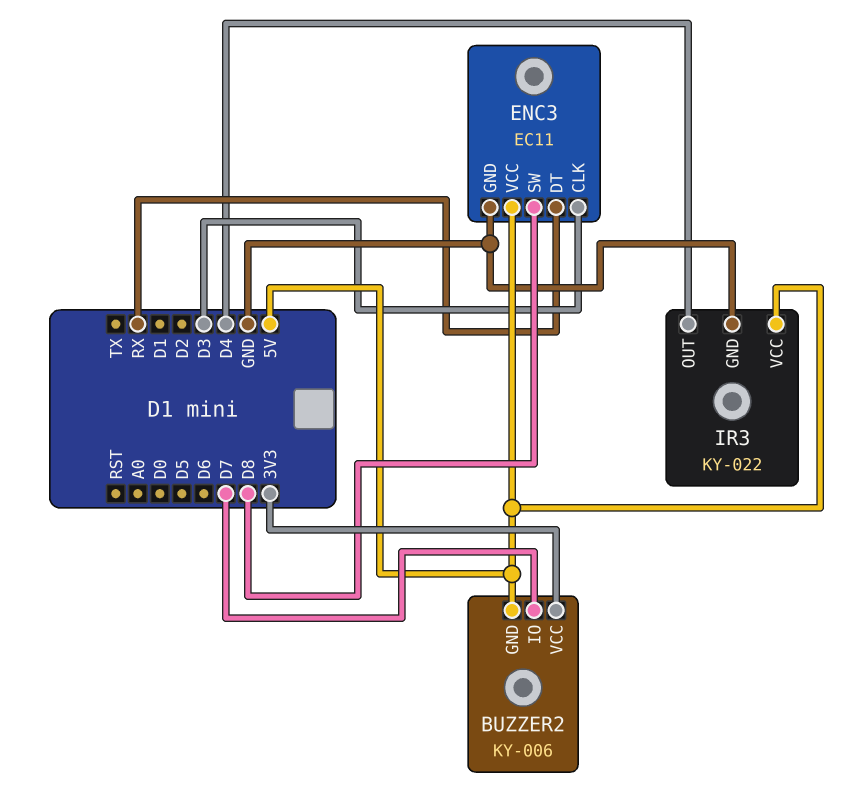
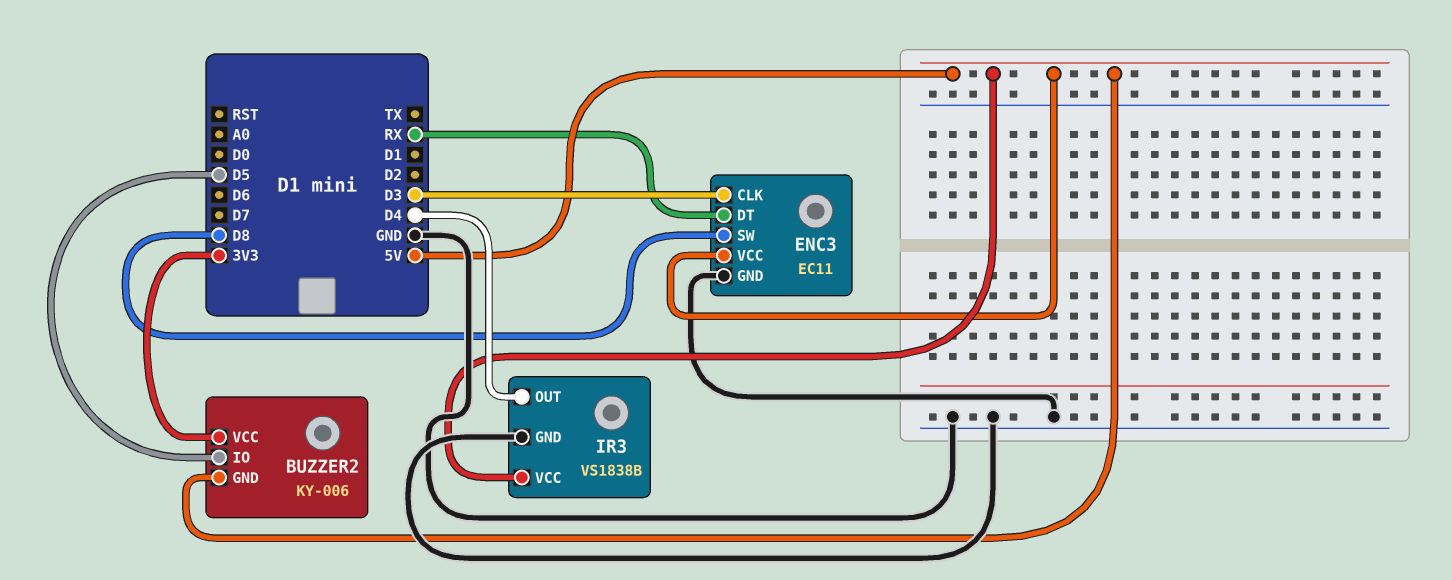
BUZZER2 pin IO: D7 -> D5
IR3: KY-022 -> VS1838B

